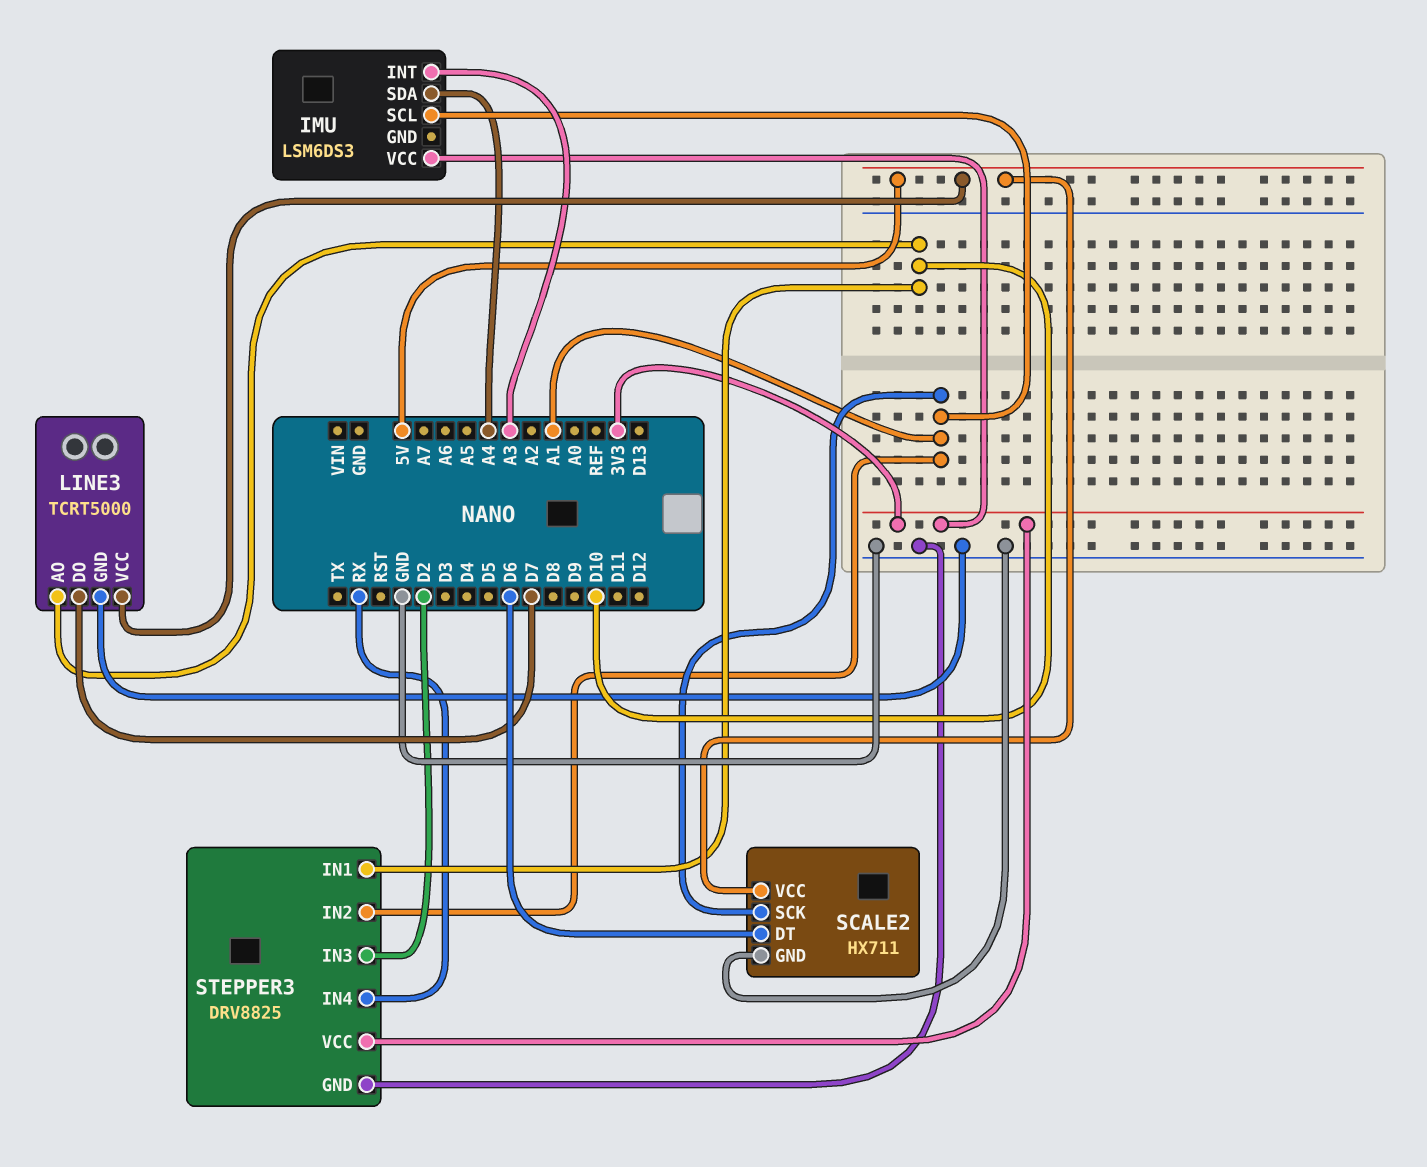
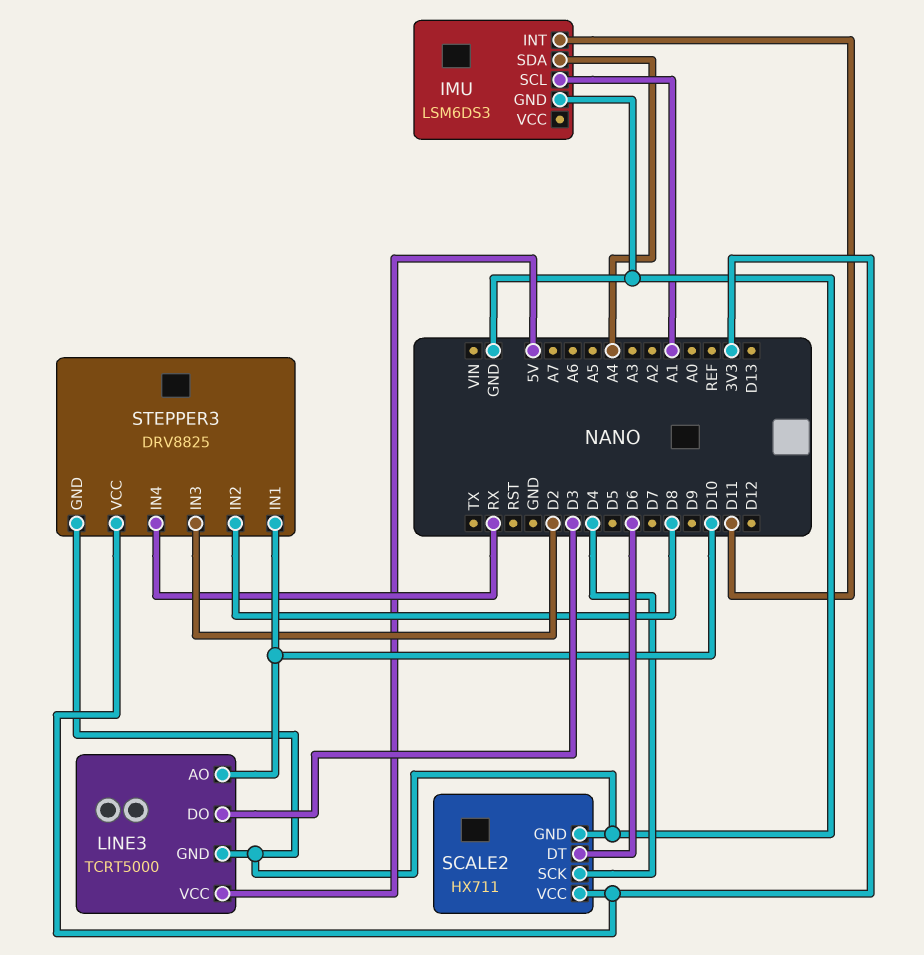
IMU pin GND: none -> GND
IMU pin INT: A3 -> D11
IMU pin VCC: 3V3 -> none
LINE3 pin DO: D7 -> D3
SCALE2 pin SCK: A1 -> D4
SCALE2 pin VCC: 5V -> 3V3
STEPPER3 pin IN2: A1 -> D8

